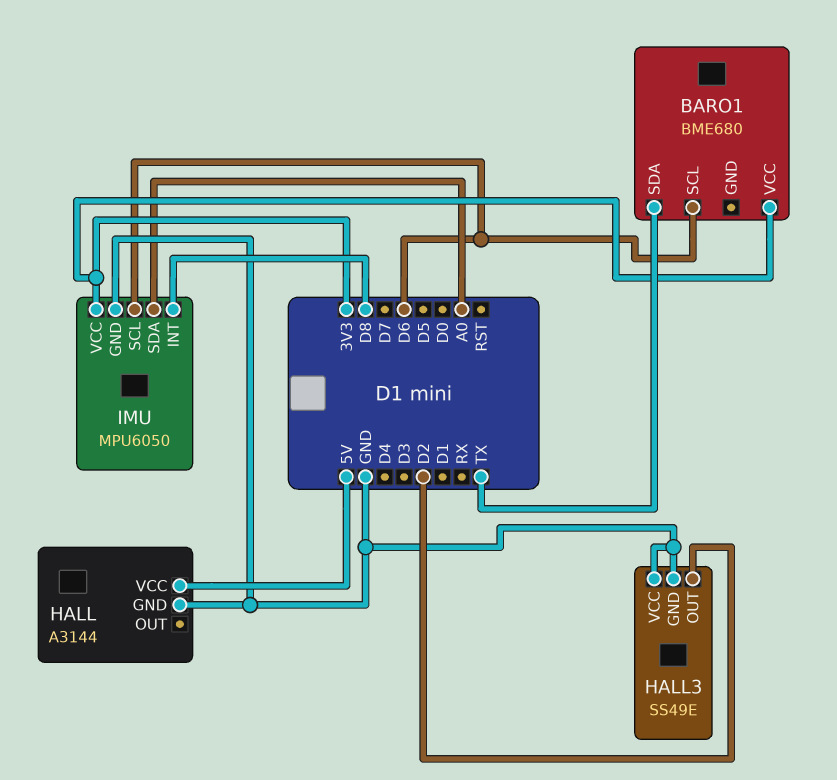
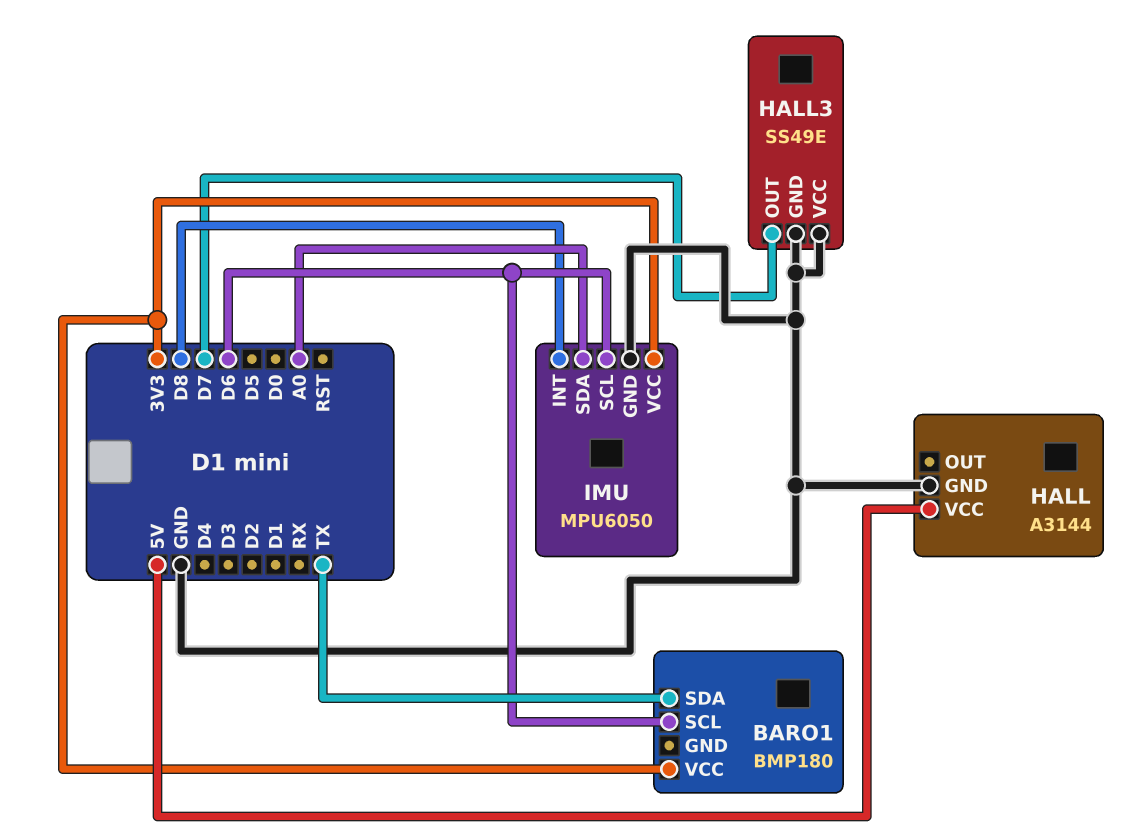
BARO1: BME680 -> BMP180
HALL3 pin OUT: D2 -> D7

